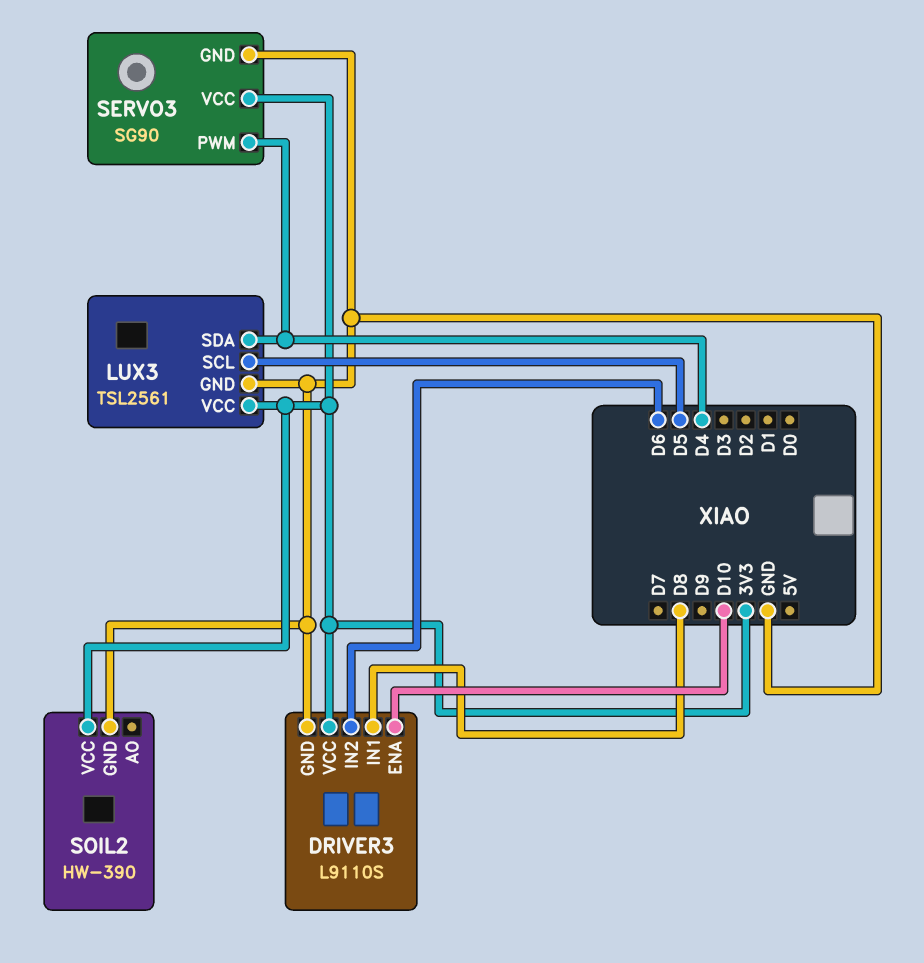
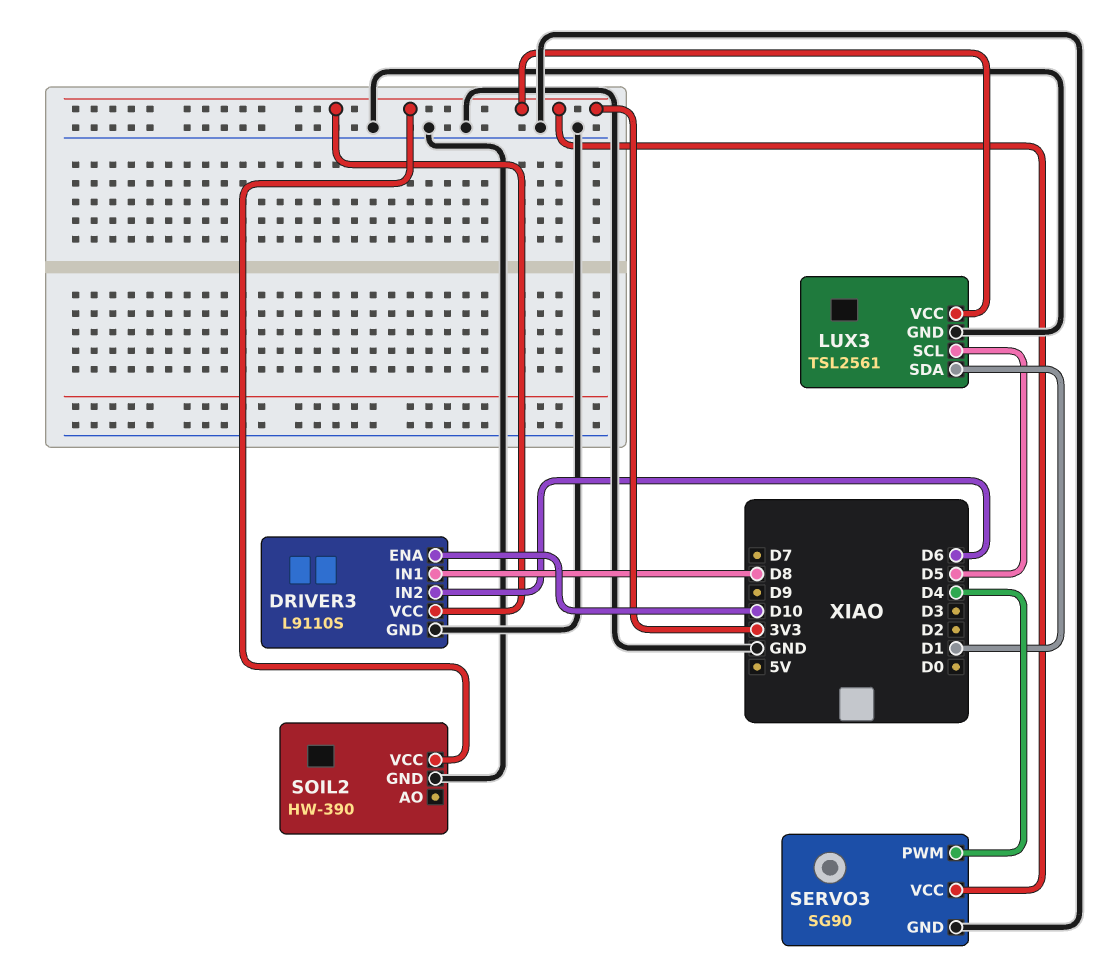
LUX3 pin SDA: D4 -> D1

